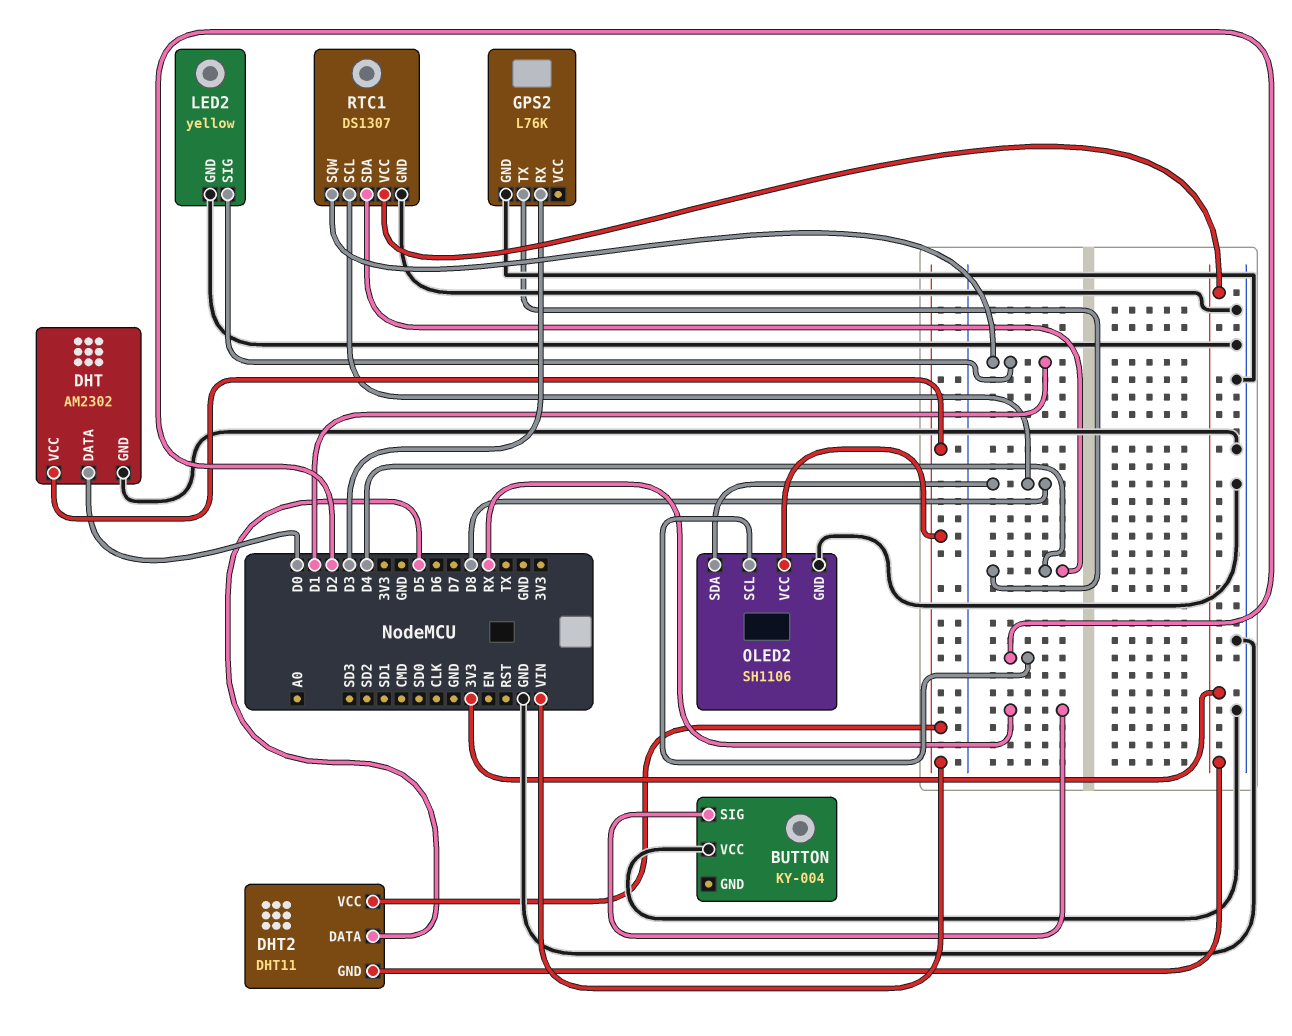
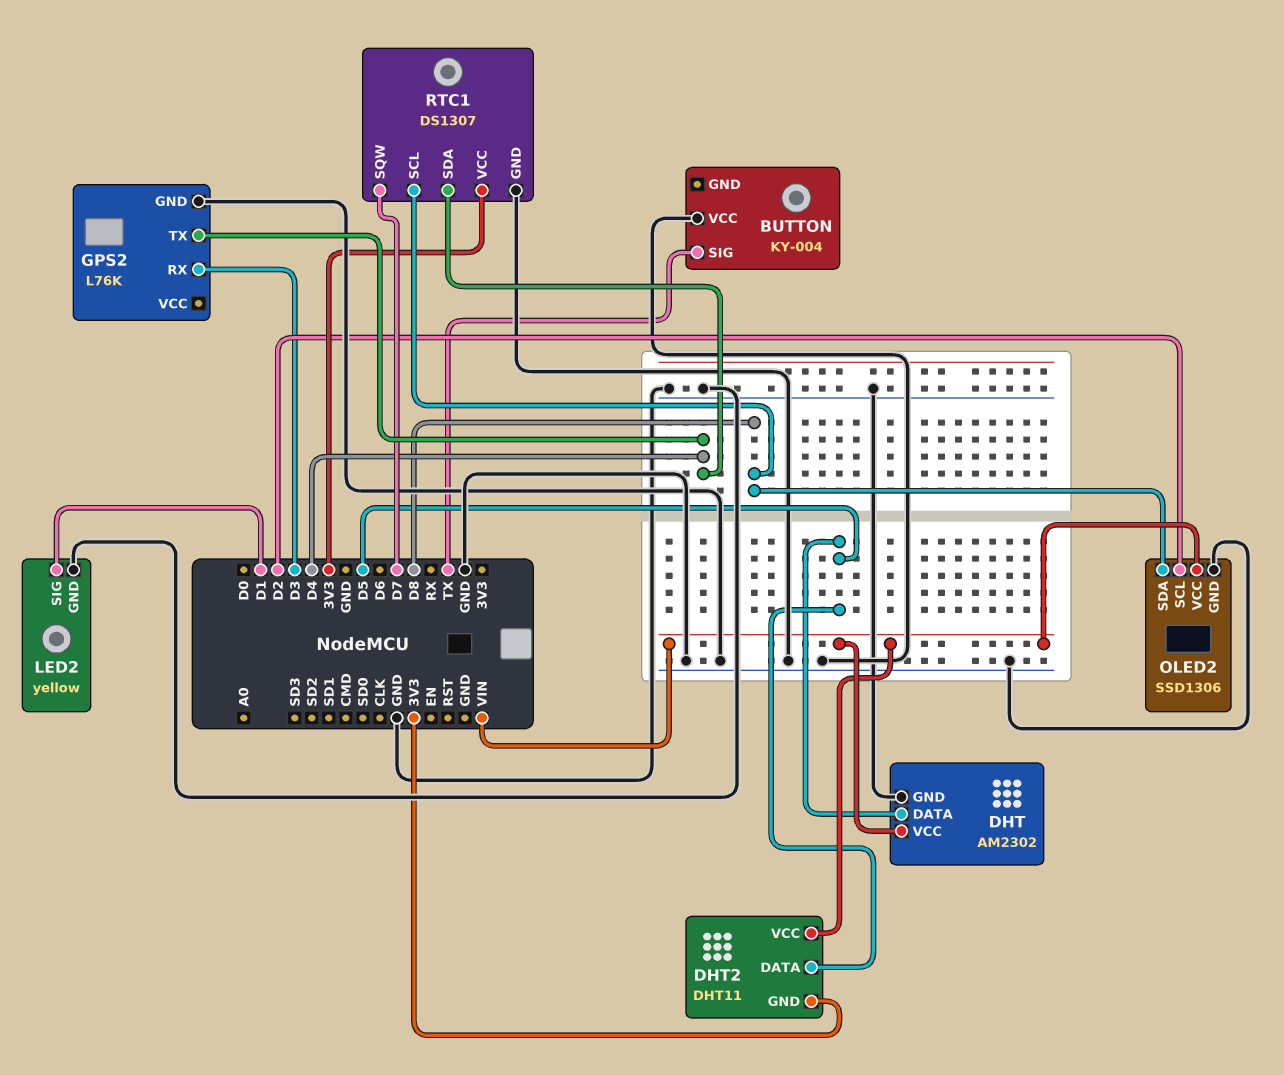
BUTTON pin SIG: RX -> TX
DHT pin DATA: D0 -> D5
OLED2: SH1106 -> SSD1306
RTC1 pin SQW: D1 -> D7

